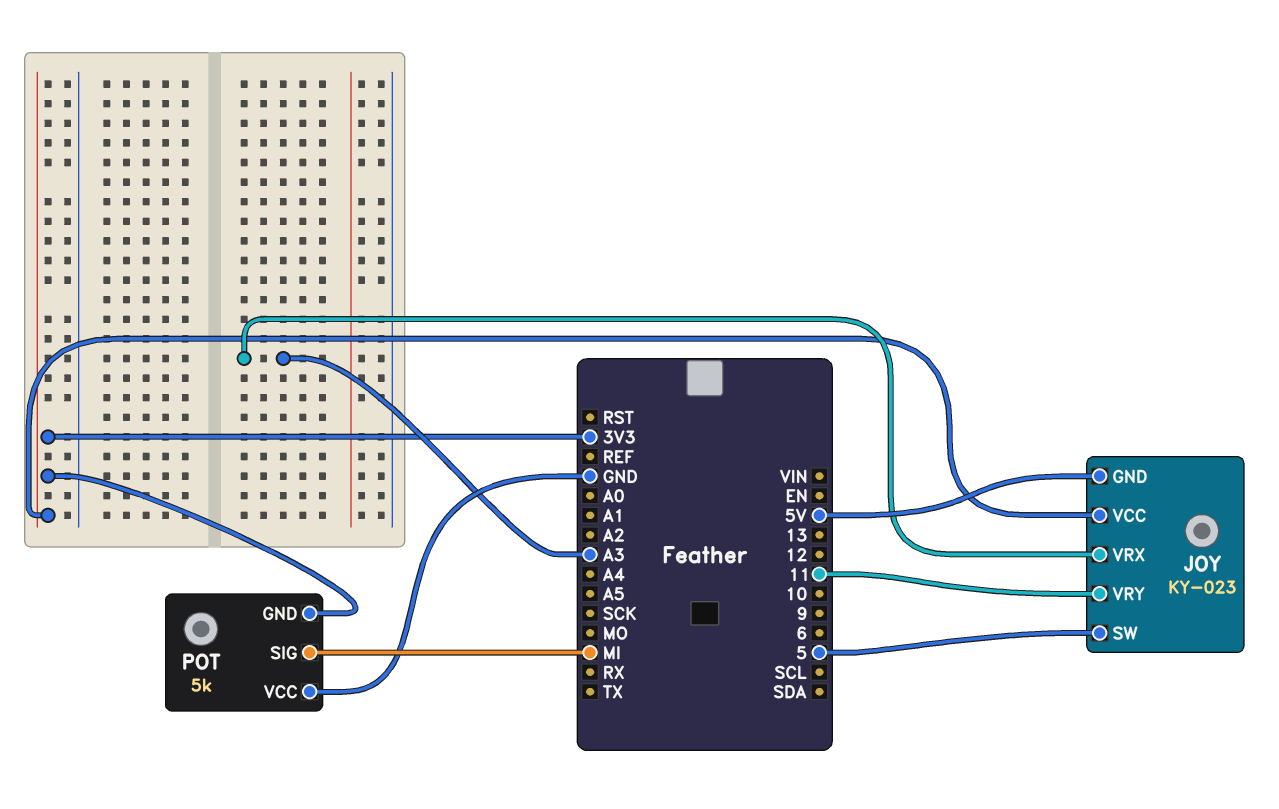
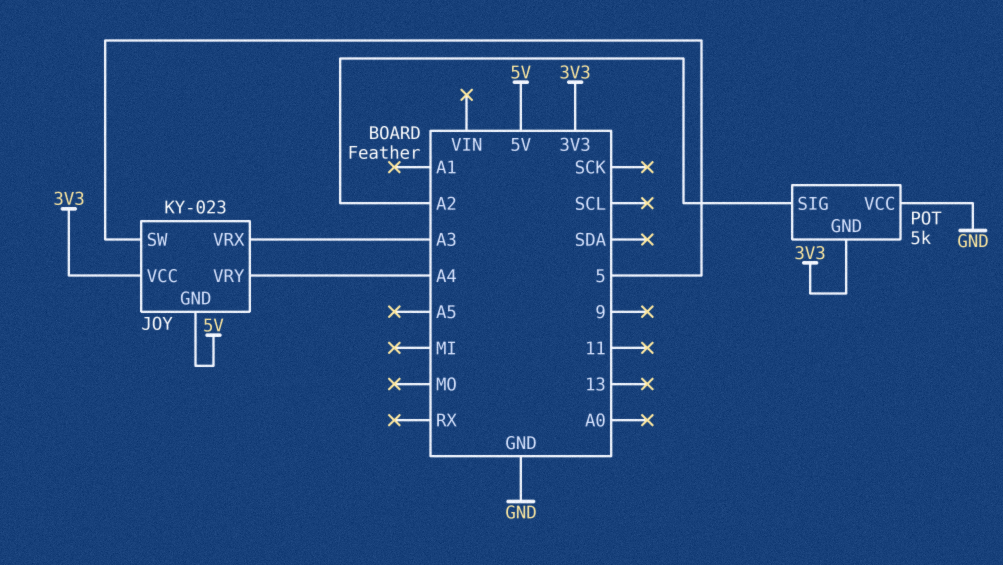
JOY pin VRY: 11 -> A4
POT pin SIG: MI -> A2

